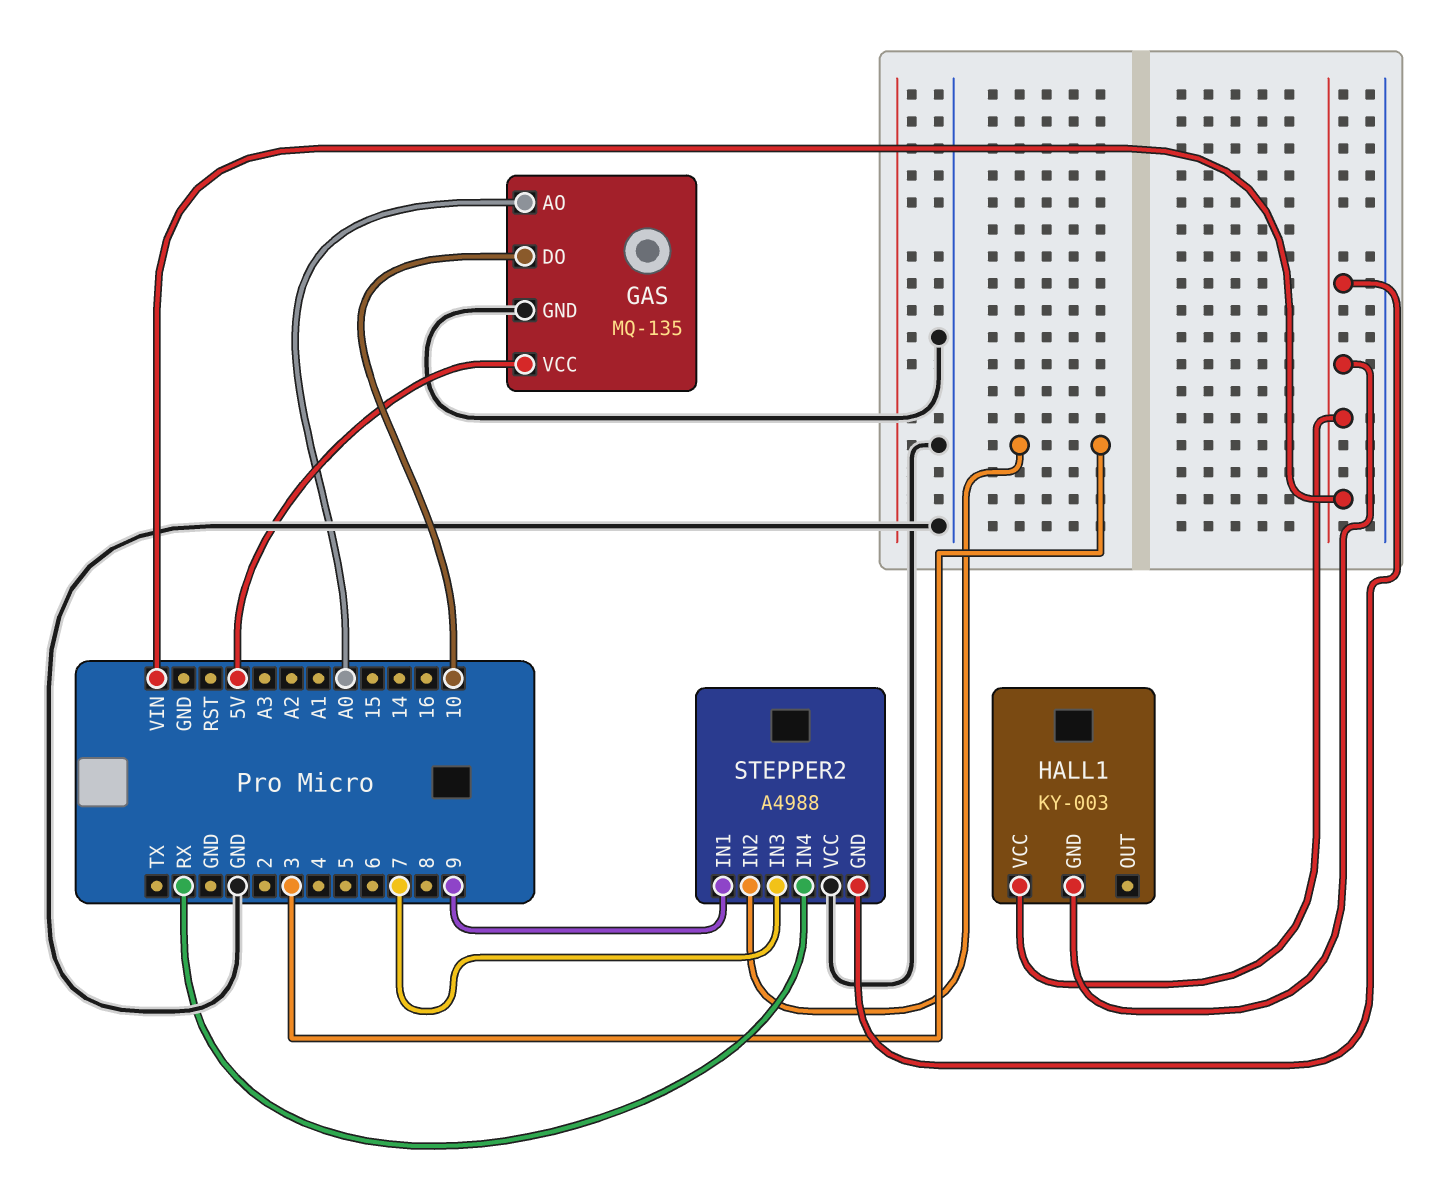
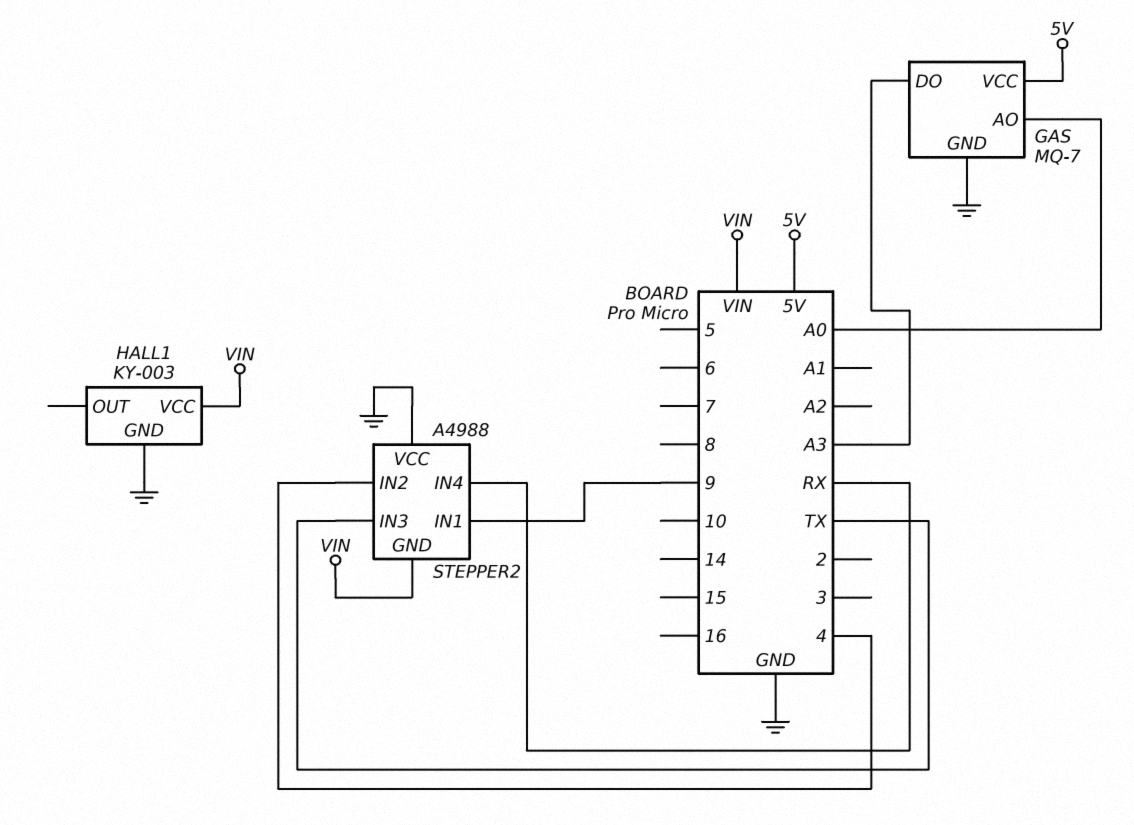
GAS: MQ-135 -> MQ-7
GAS pin DO: 10 -> A3
HALL1 pin GND: VIN -> GND
STEPPER2 pin IN2: 3 -> 4
STEPPER2 pin IN3: 7 -> TX

